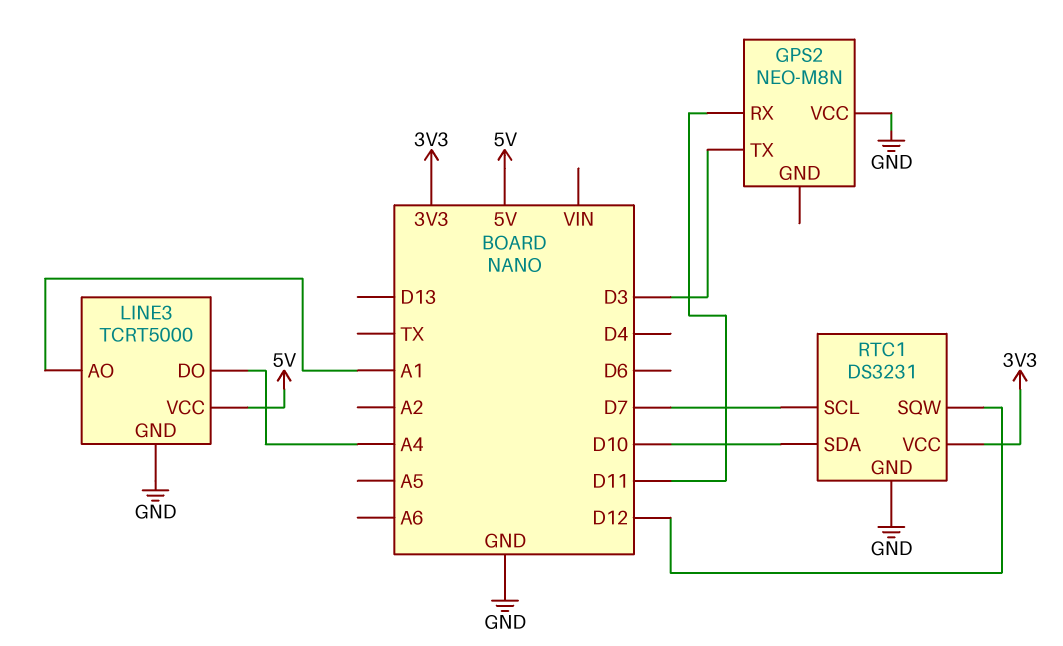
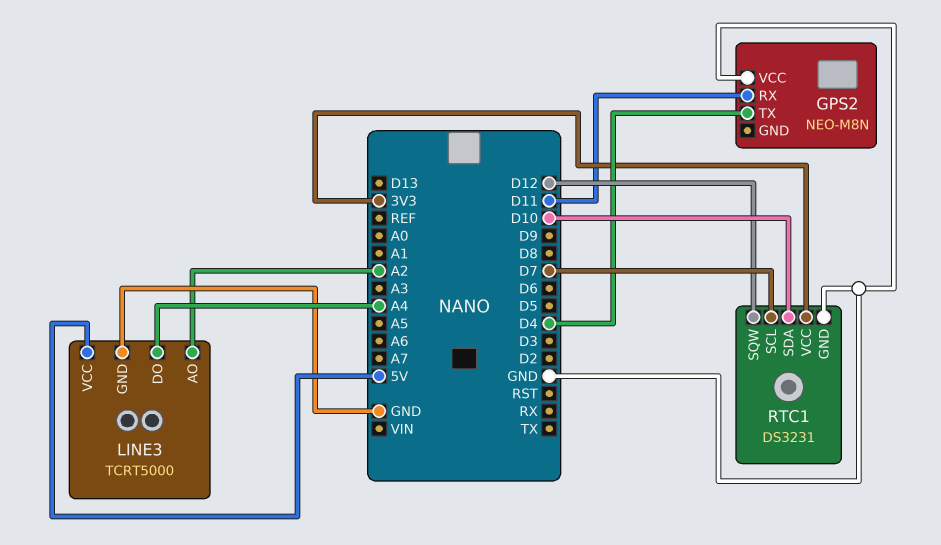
GPS2 pin TX: D3 -> D4
LINE3 pin AO: A1 -> A2

